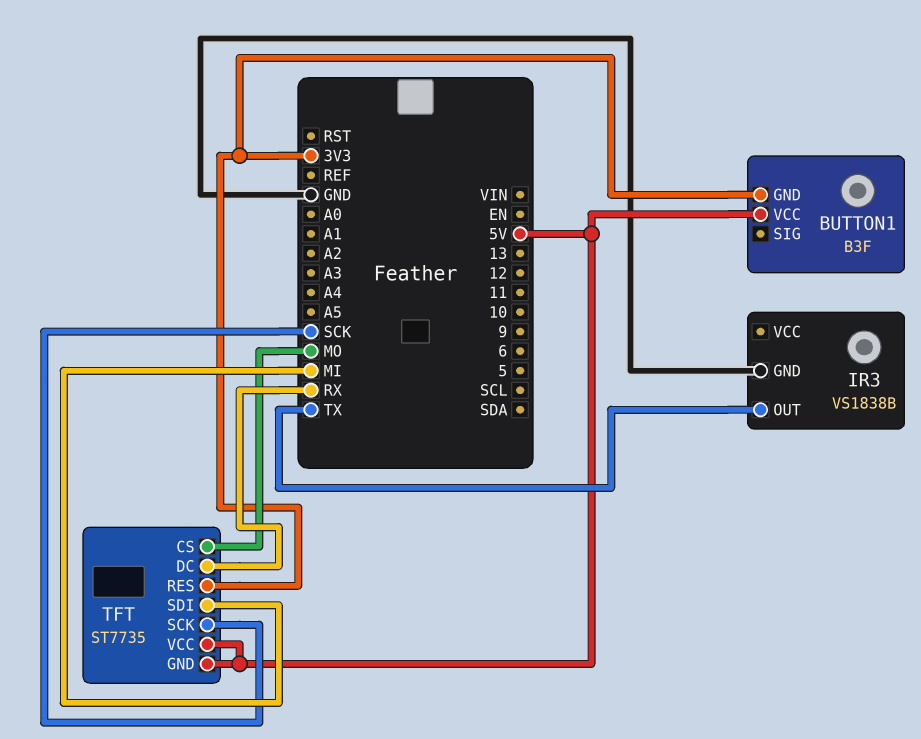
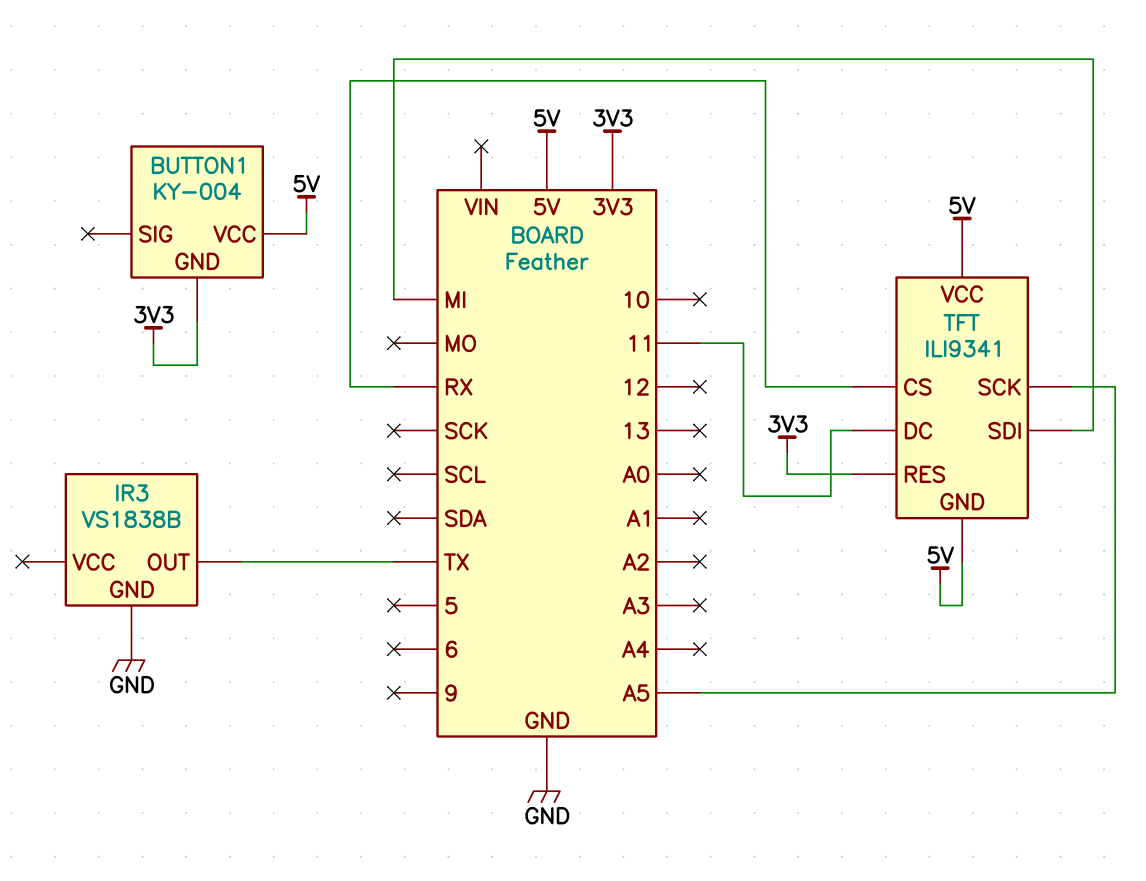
BUTTON1: B3F -> KY-004
TFT: ST7735 -> ILI9341
TFT pin CS: MO -> RX
TFT pin DC: RX -> 11
TFT pin SCK: SCK -> A5

